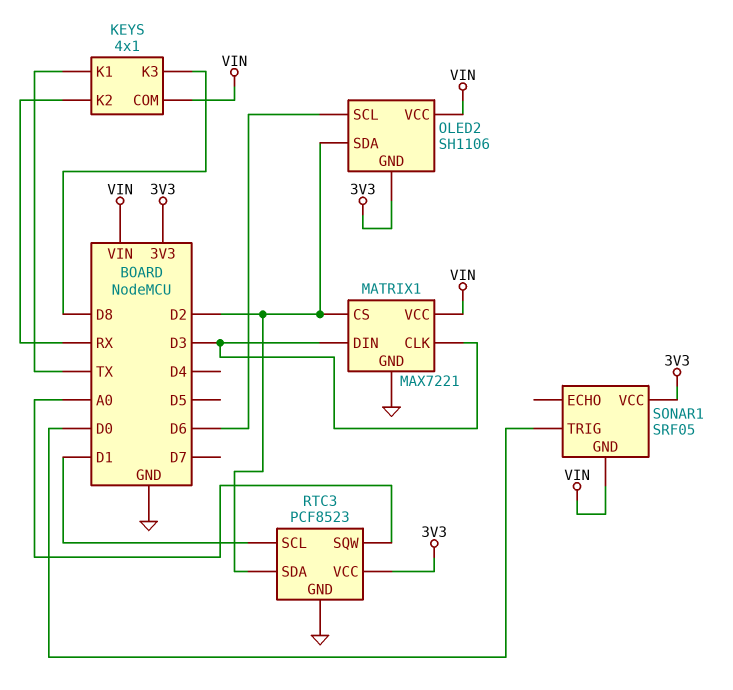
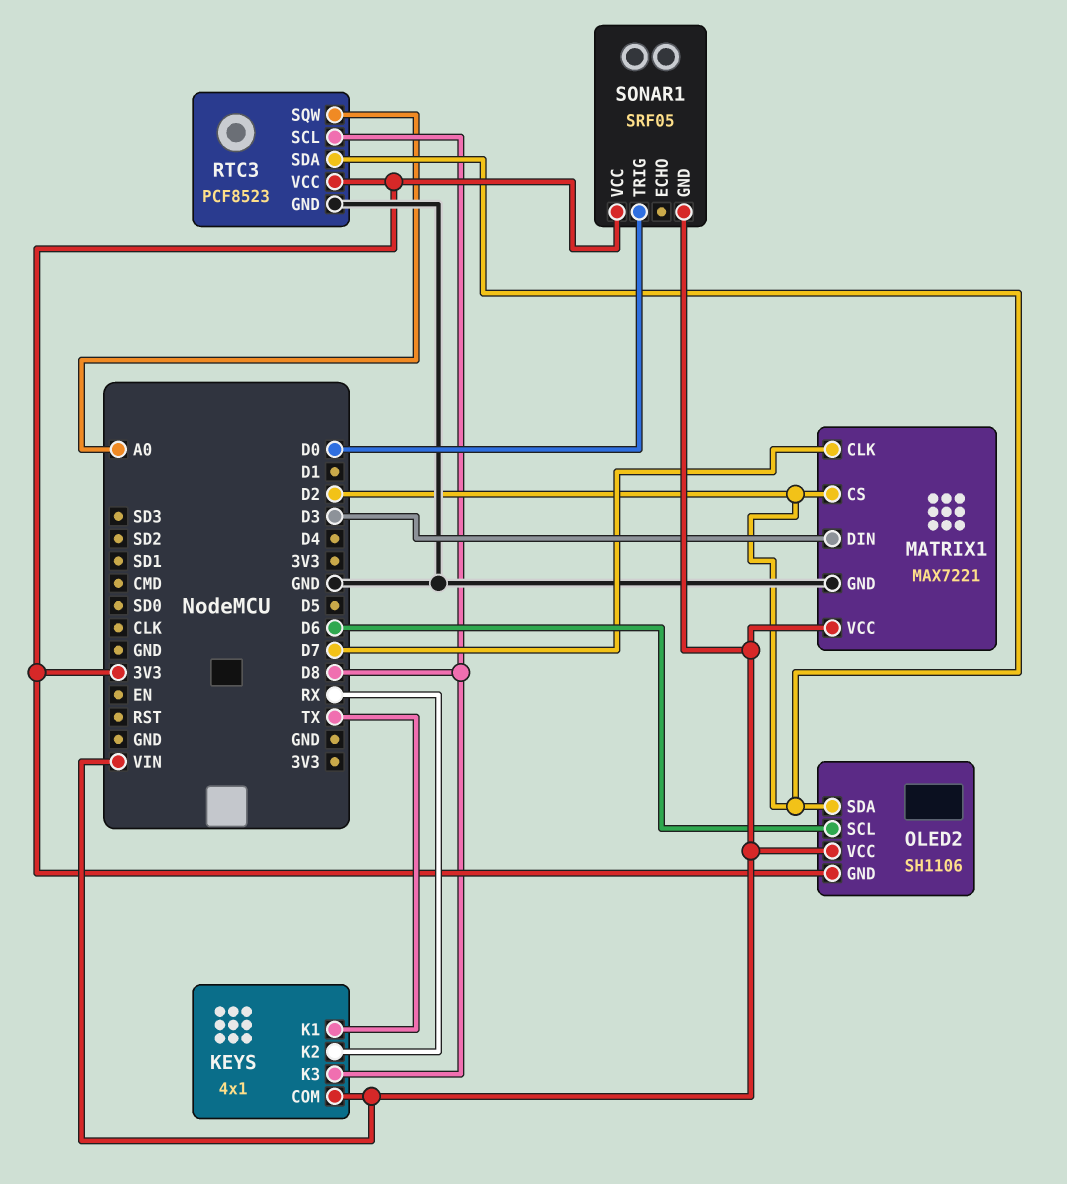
MATRIX1 pin CLK: D3 -> D7
RTC3 pin SCL: D1 -> D8

